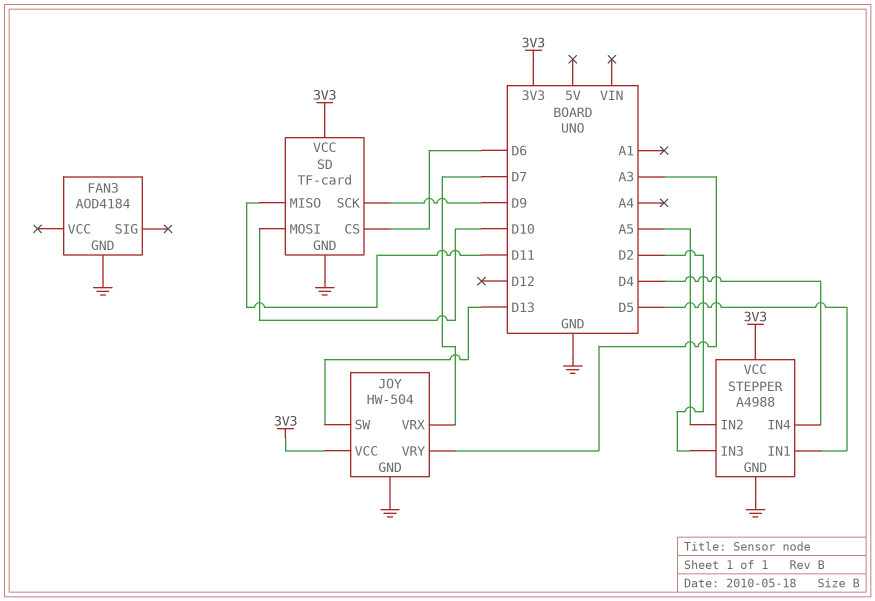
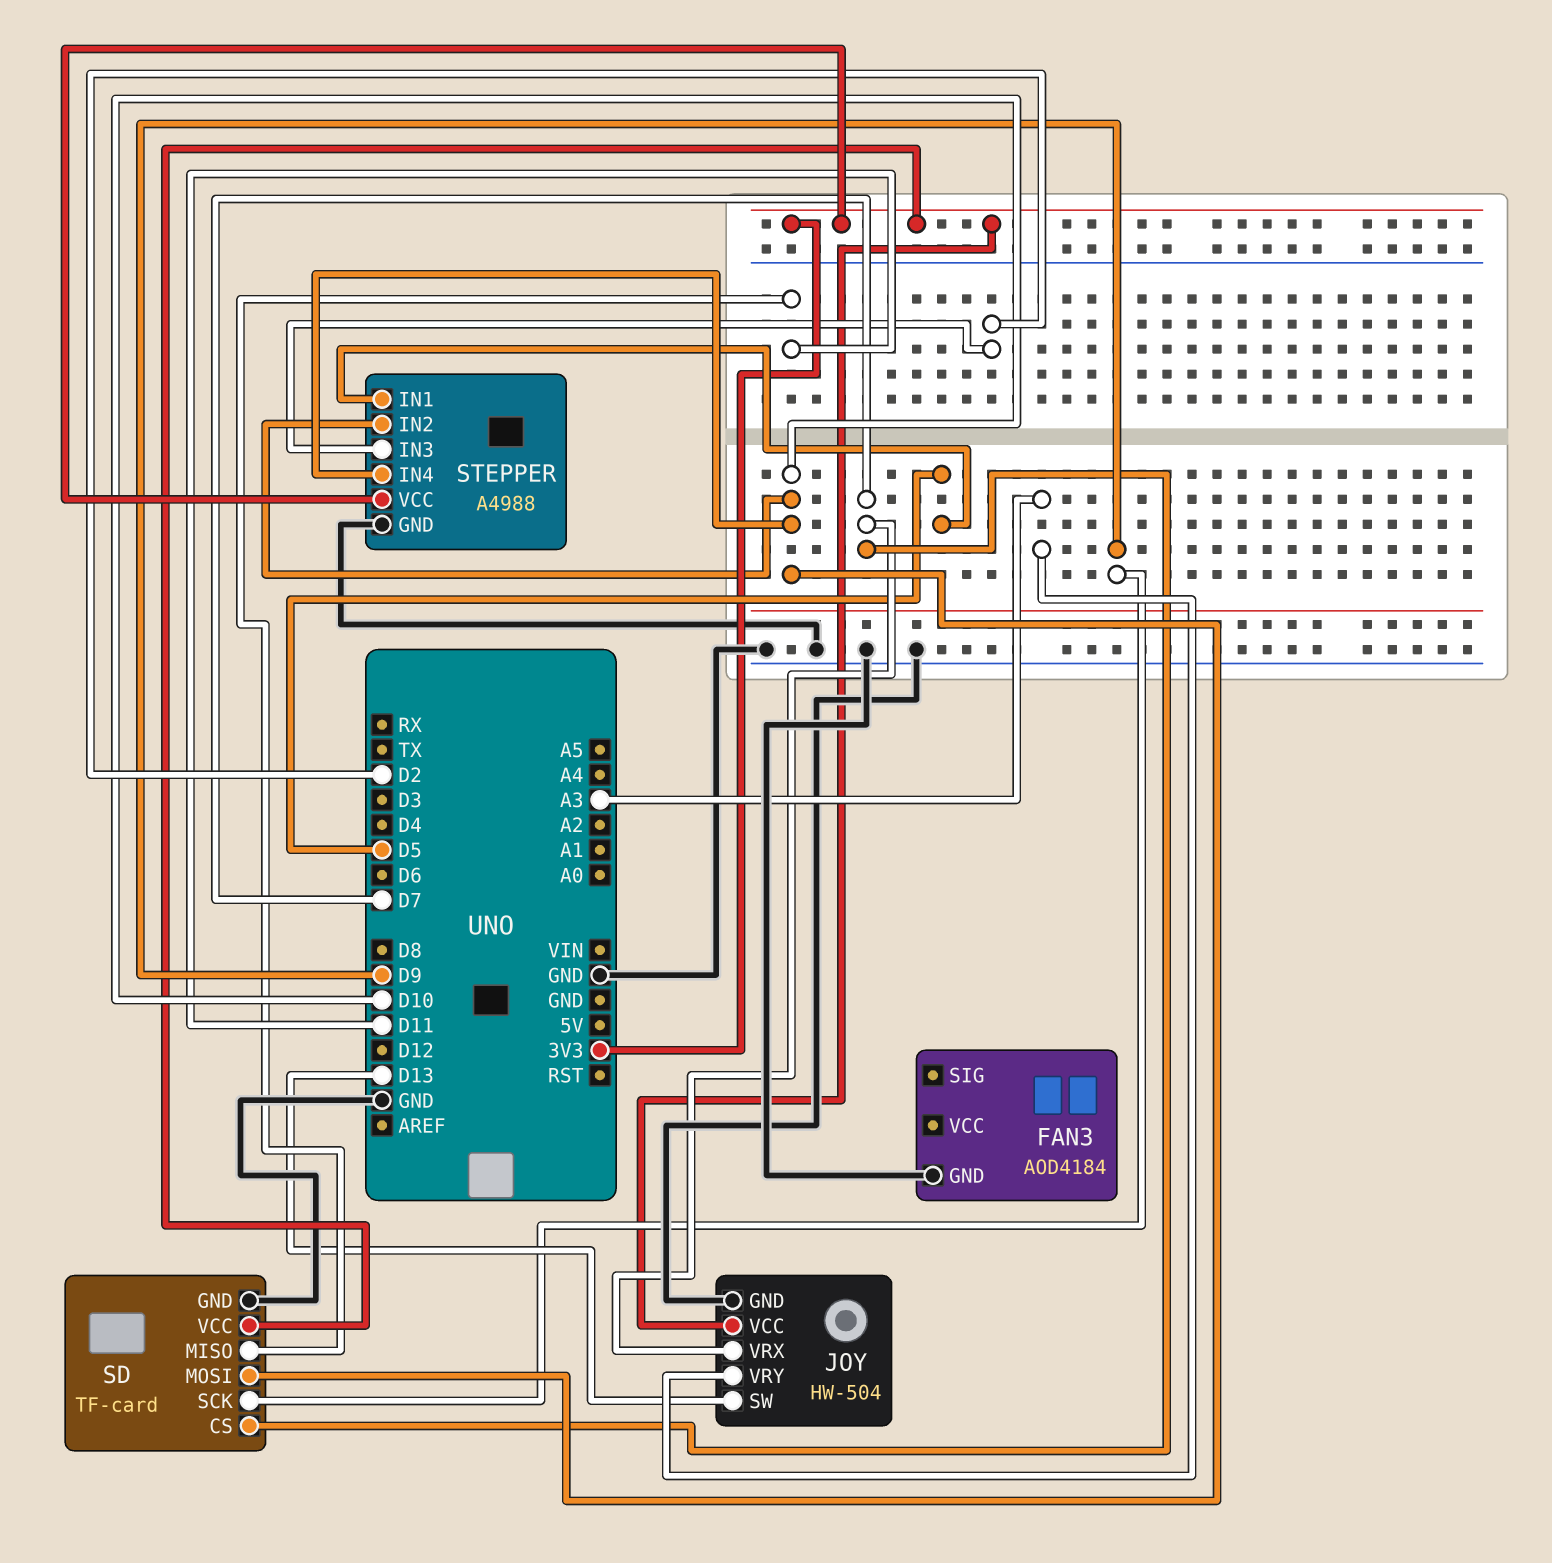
SD pin CS: D6 -> D7
STEPPER pin IN2: A5 -> D10
STEPPER pin IN4: D4 -> D10

